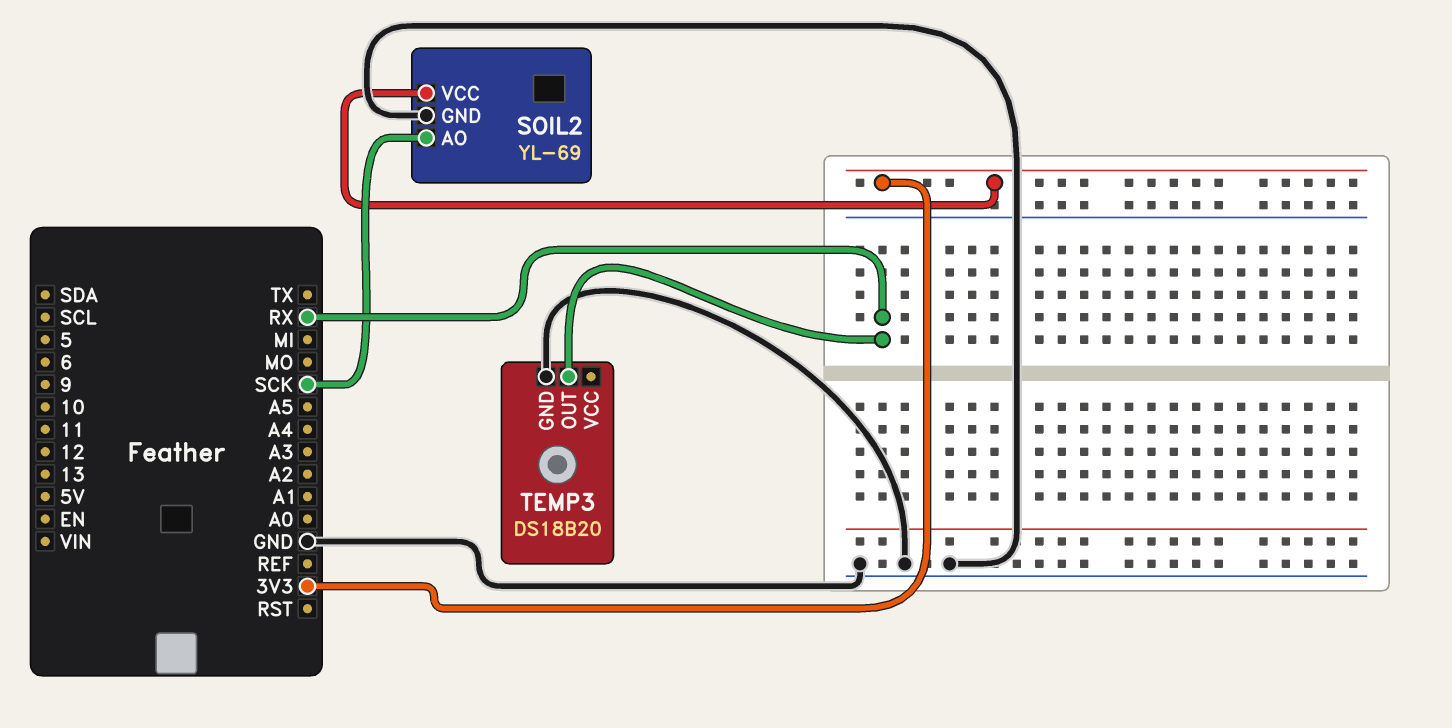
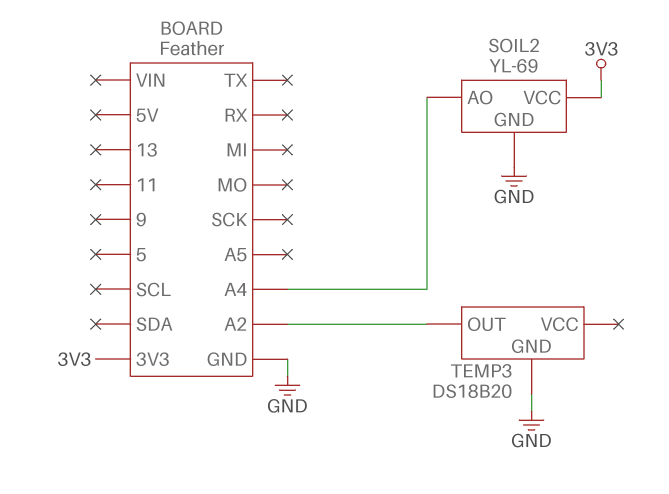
SOIL2 pin AO: SCK -> A4
TEMP3 pin OUT: RX -> A2

